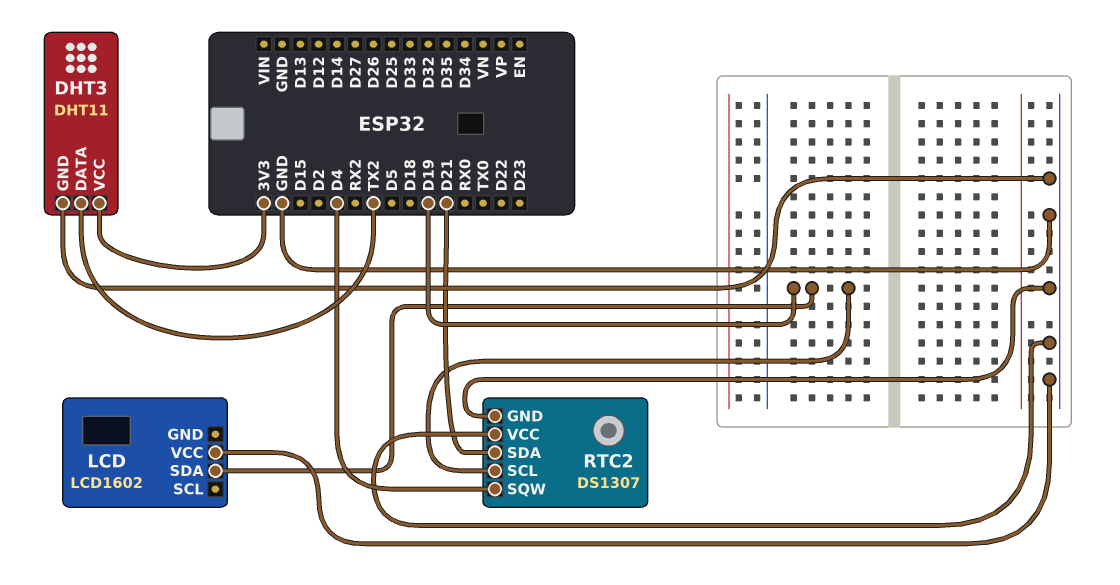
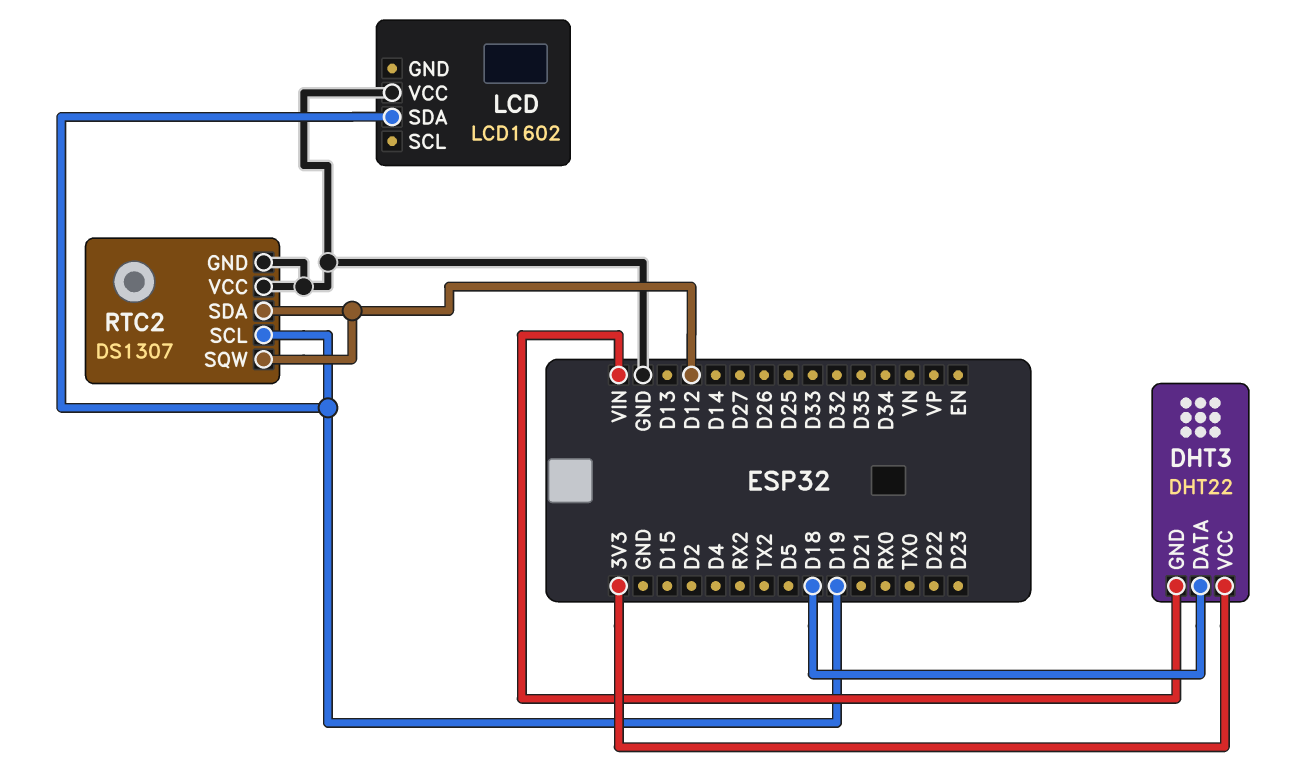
DHT3: DHT11 -> DHT22
DHT3 pin DATA: TX2 -> D18
DHT3 pin GND: GND -> VIN
RTC2 pin SDA: D21 -> D12
RTC2 pin SQW: D4 -> D12

